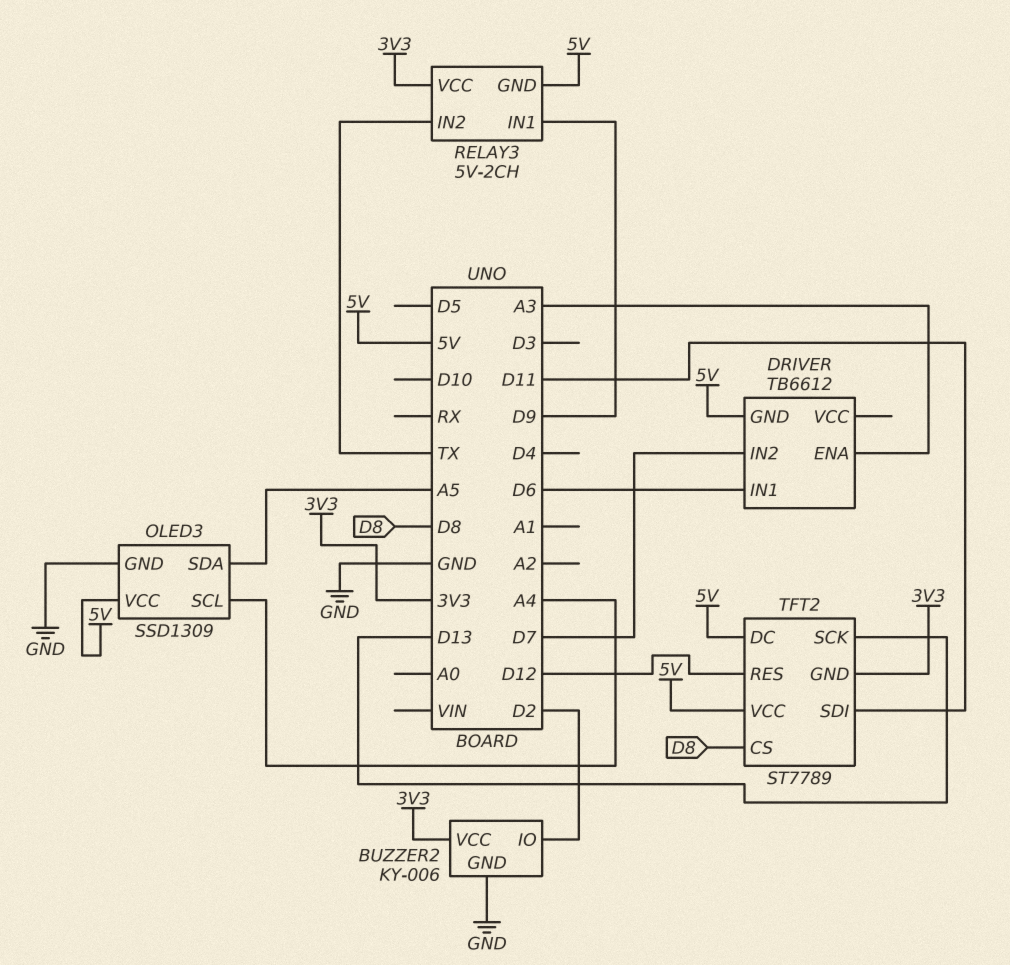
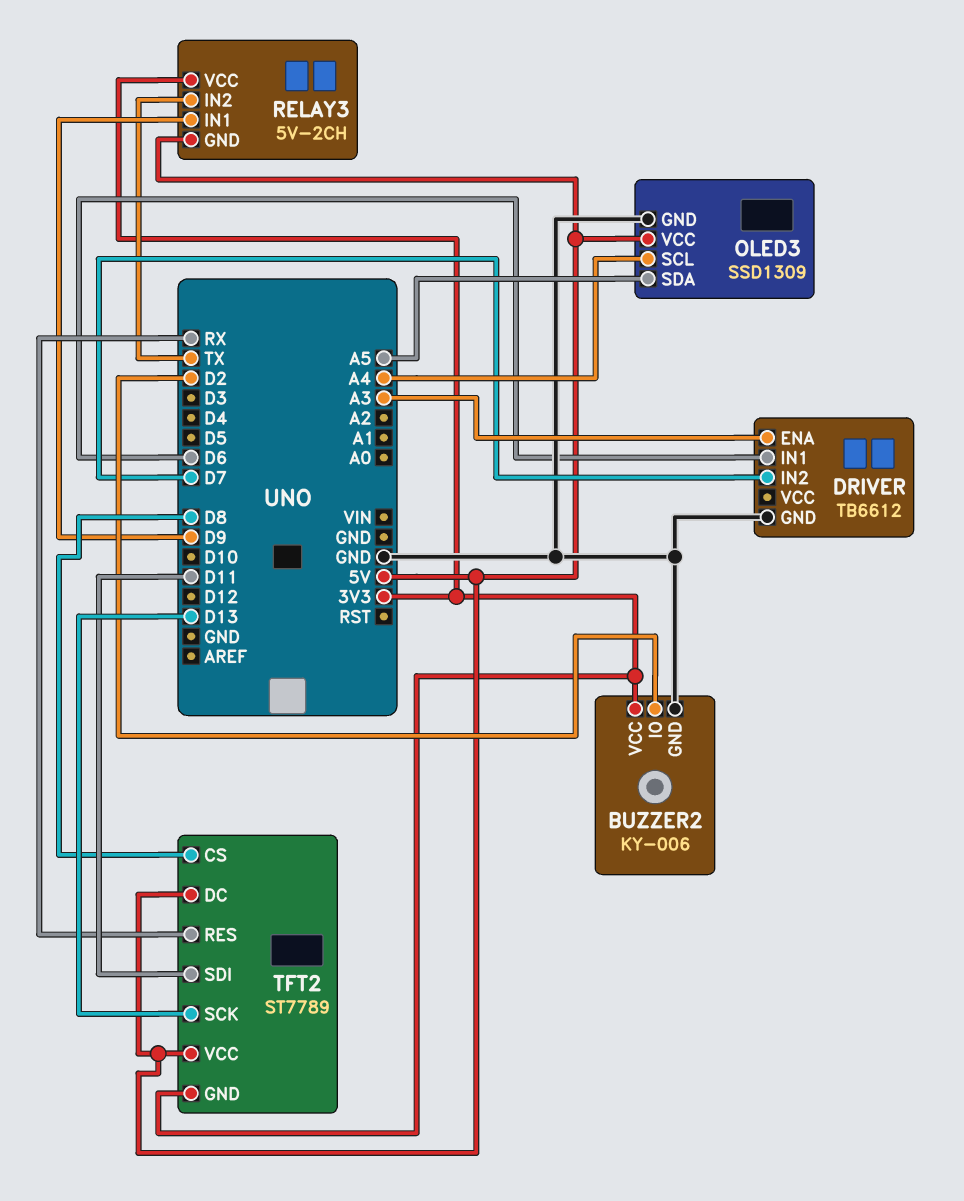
DRIVER pin GND: 5V -> GND
TFT2 pin RES: D12 -> RX

